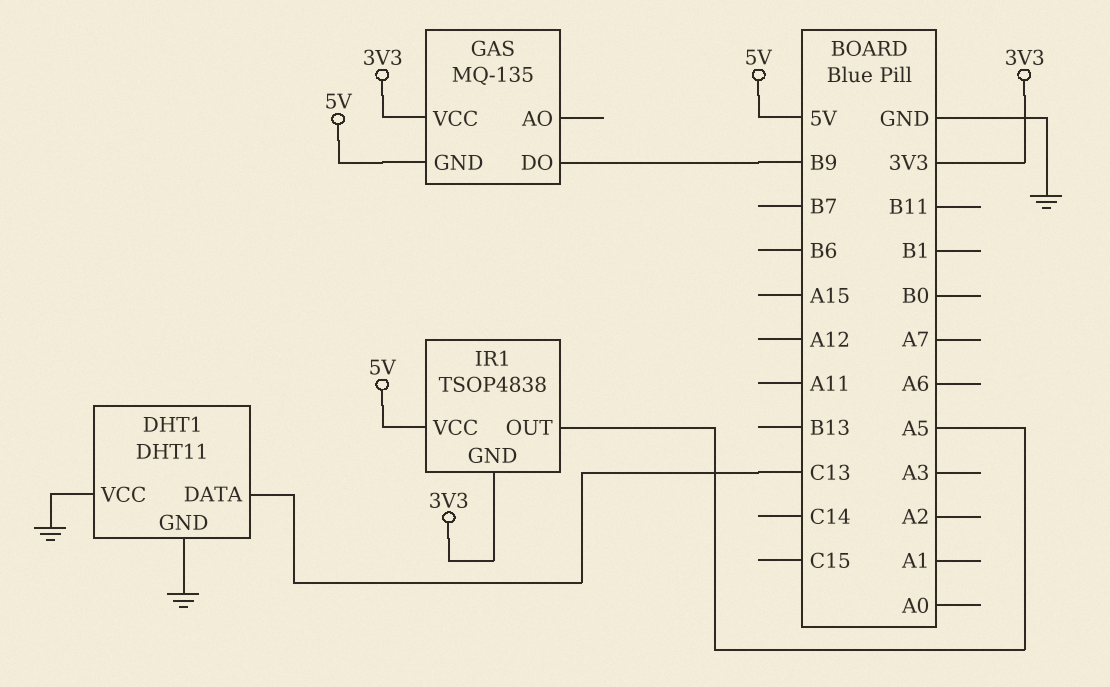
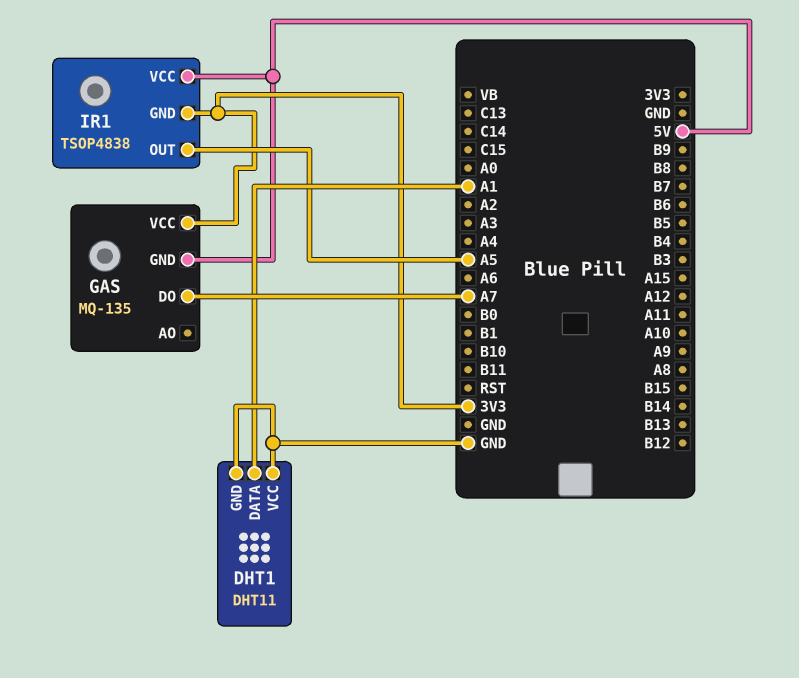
DHT1 pin DATA: C13 -> A1
GAS pin DO: B9 -> A7

